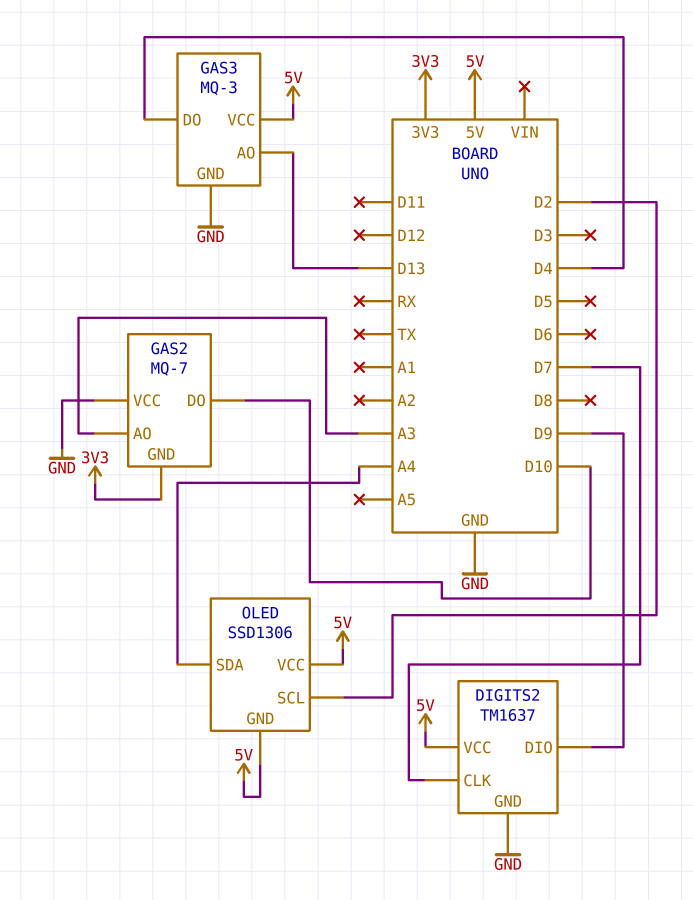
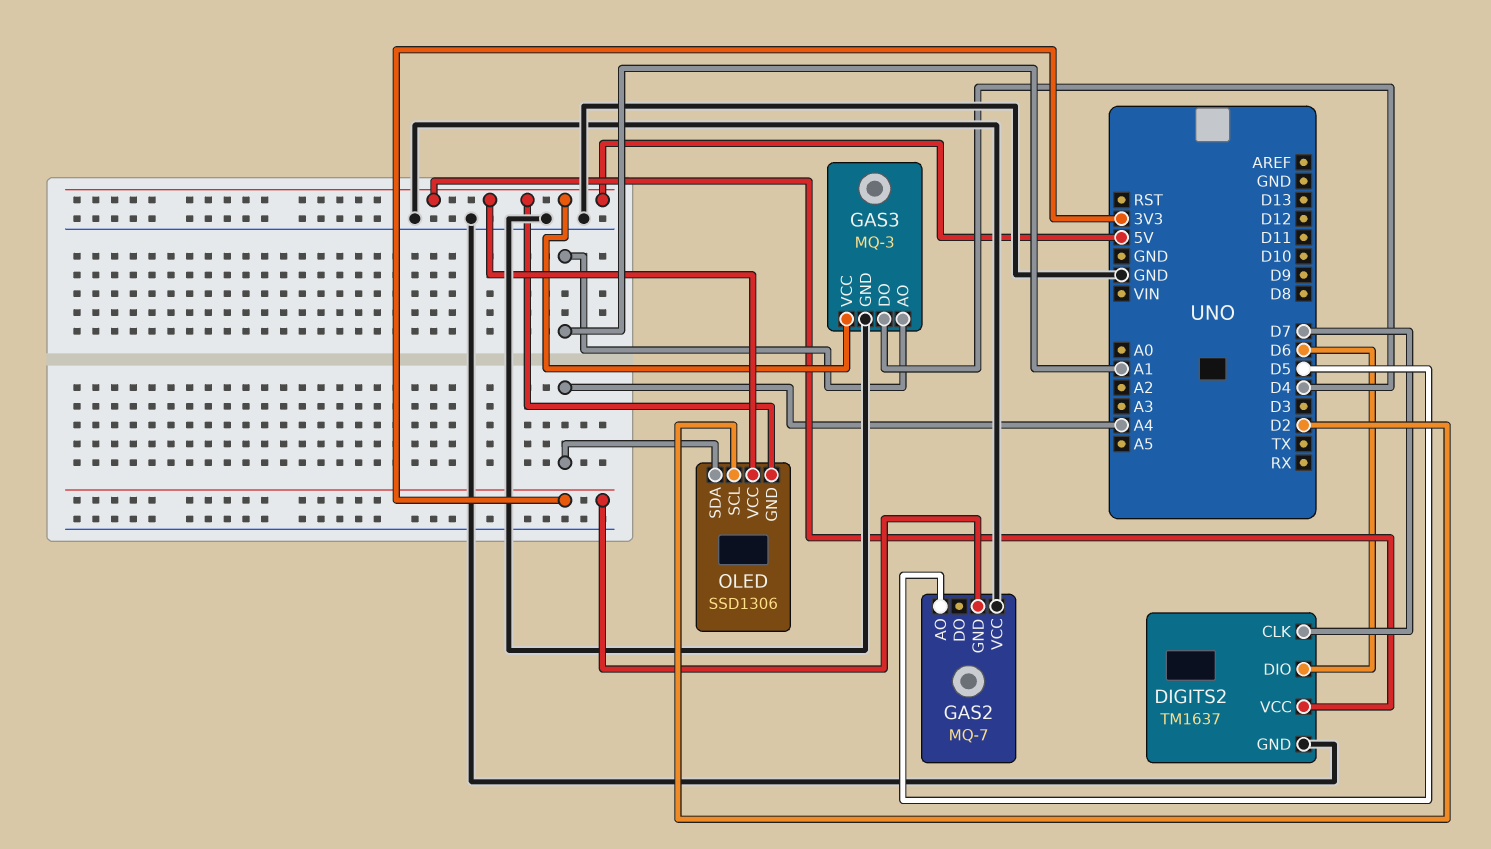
DIGITS2 pin DIO: D9 -> D6
GAS2 pin AO: A3 -> D5
GAS2 pin DO: D10 -> none
GAS3 pin AO: D13 -> A1

